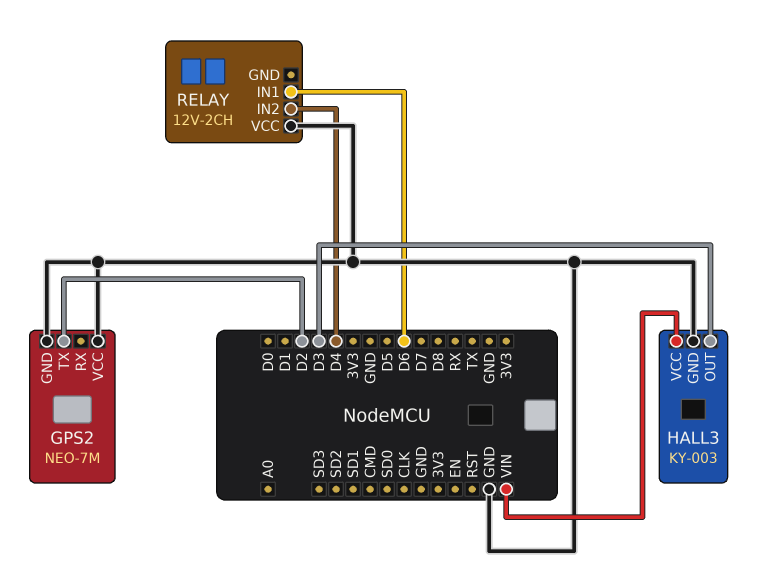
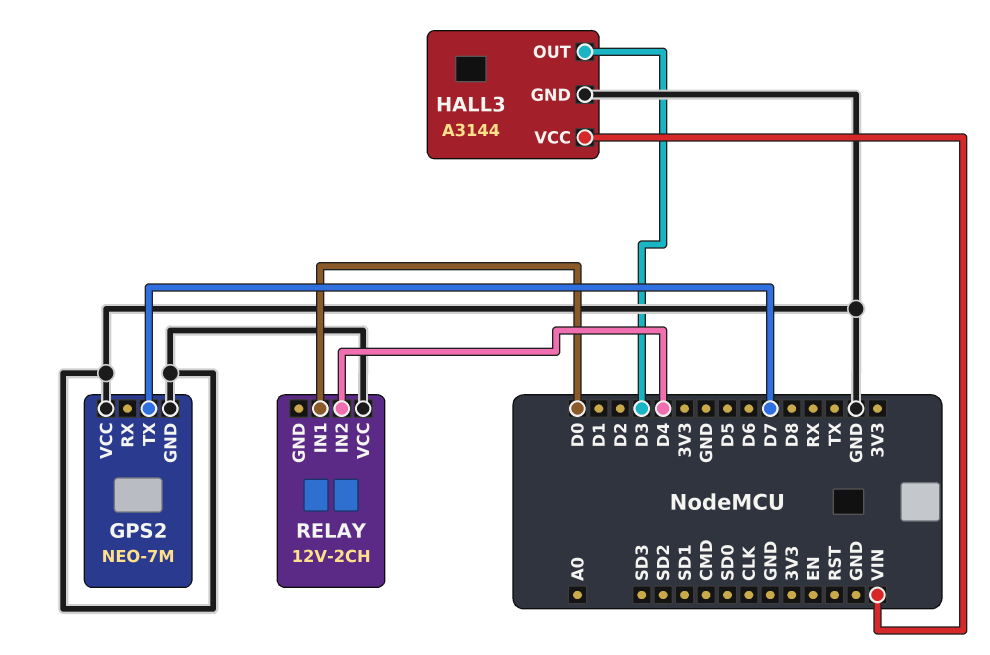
GPS2 pin TX: D2 -> D7
HALL3: KY-003 -> A3144
RELAY pin IN1: D6 -> D0

